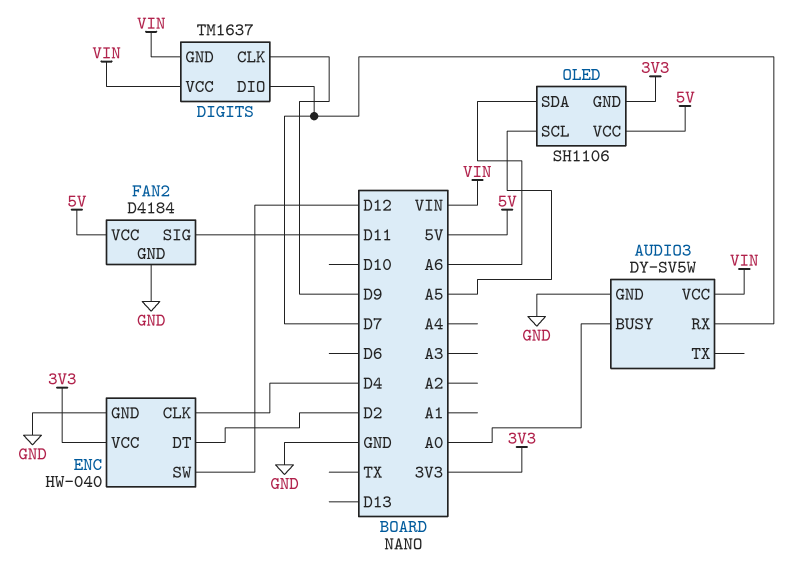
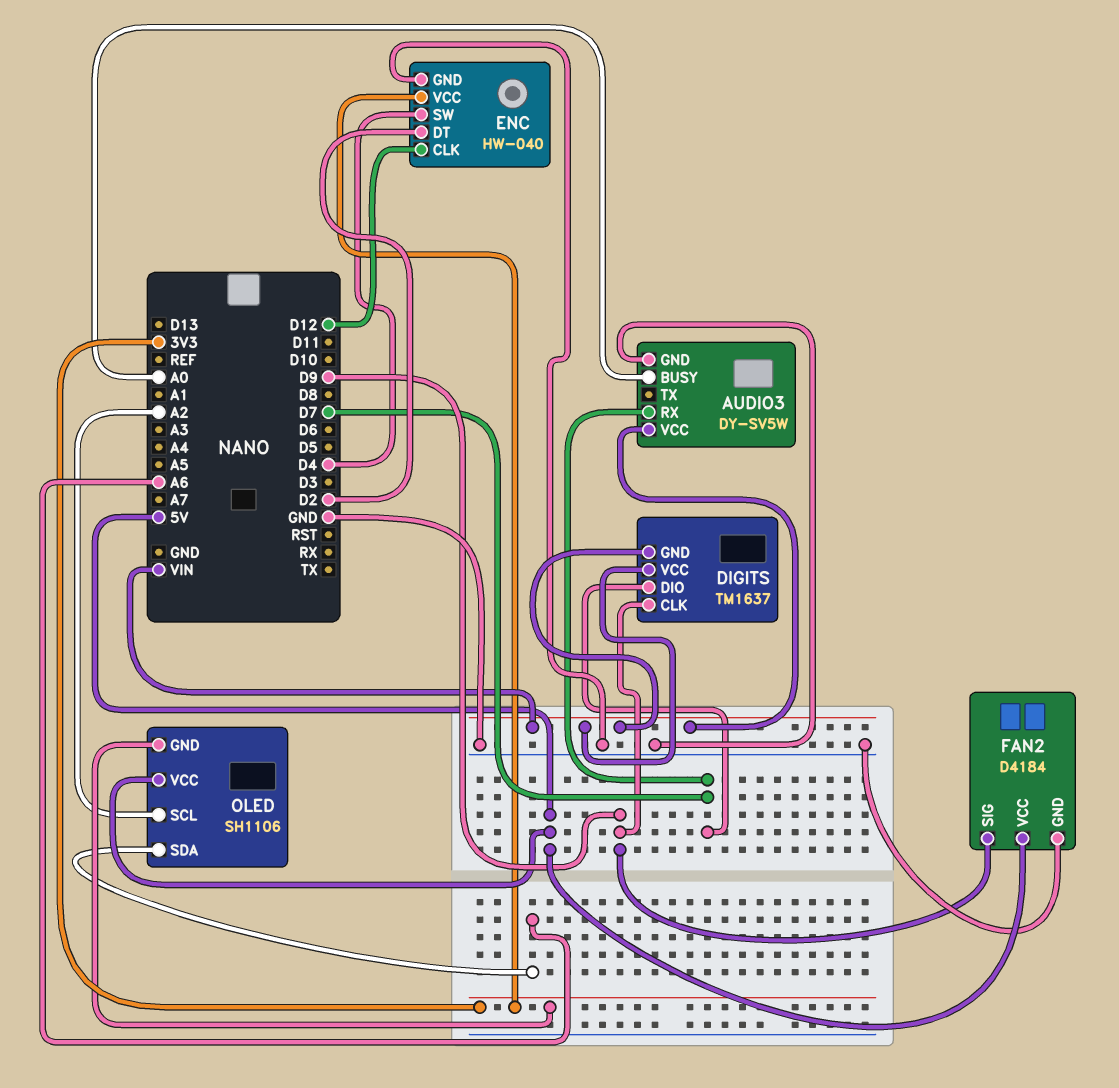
ENC pin CLK: D4 -> D12
ENC pin SW: D12 -> D4
FAN2 pin SIG: D11 -> D9
OLED pin SCL: A5 -> A2

